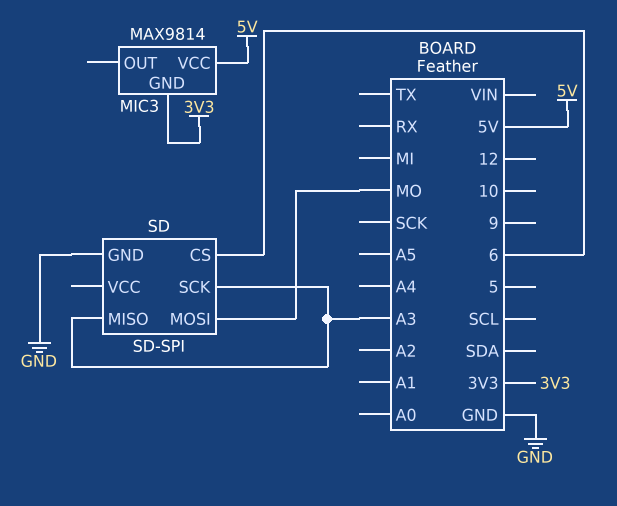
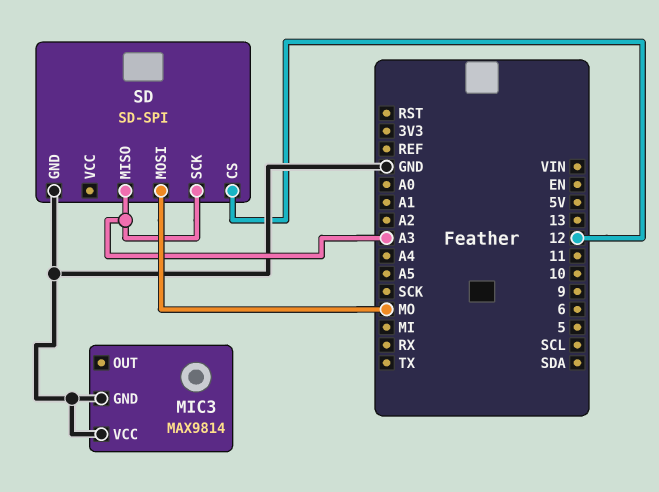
MIC3 pin GND: 3V3 -> GND
MIC3 pin VCC: 5V -> GND
SD pin CS: 6 -> 12

